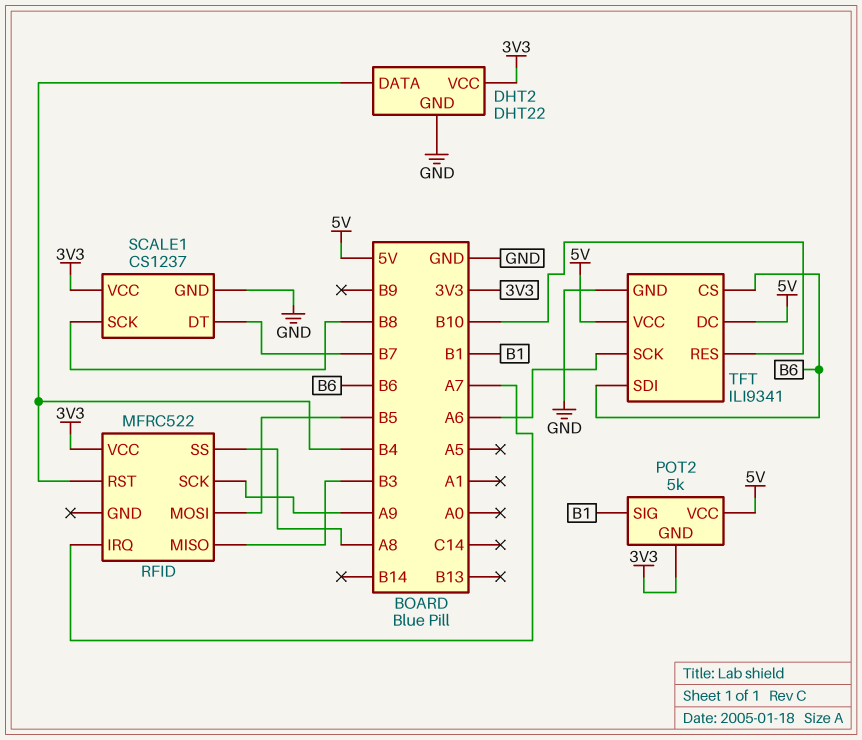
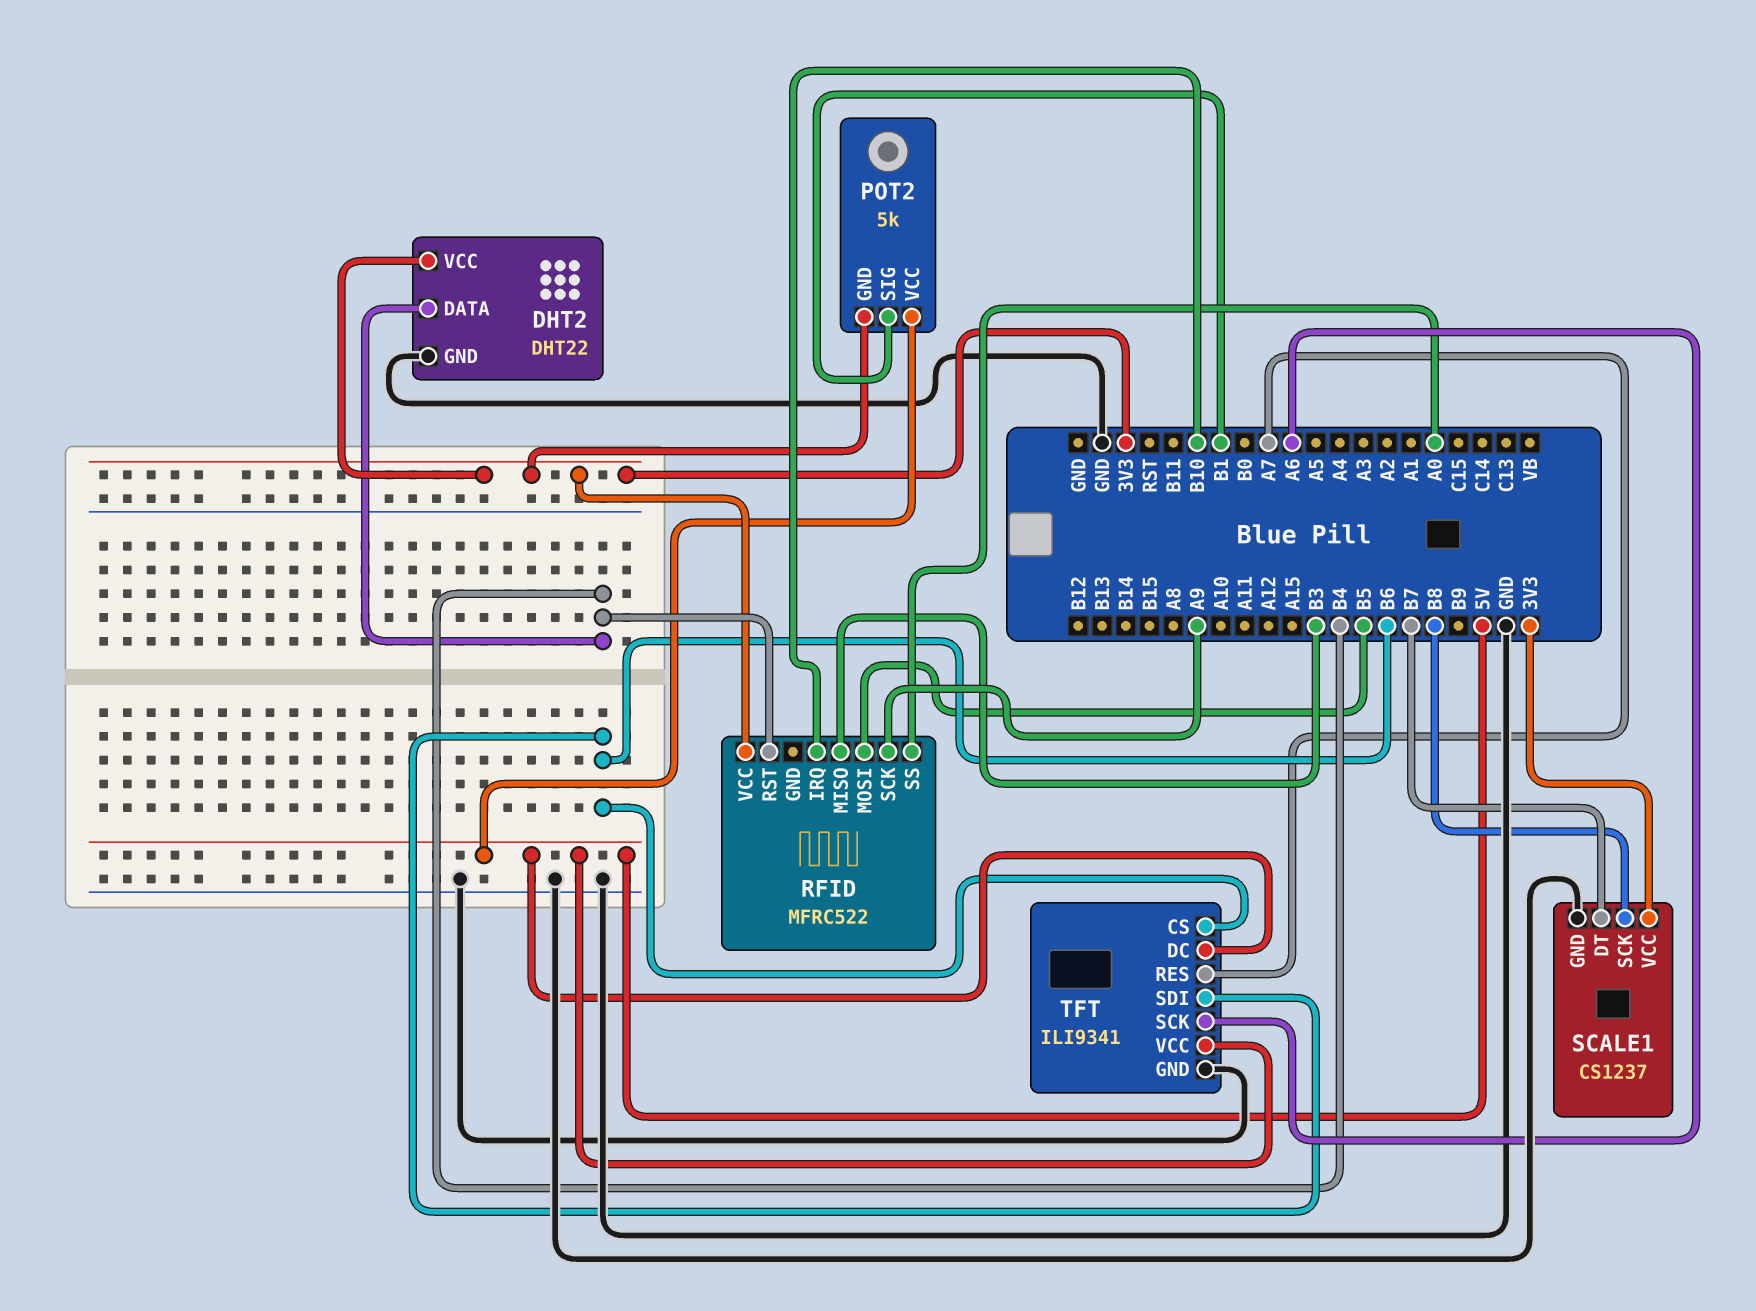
RFID pin IRQ: A7 -> B10
RFID pin SS: A8 -> A0
TFT pin RES: B10 -> A7

